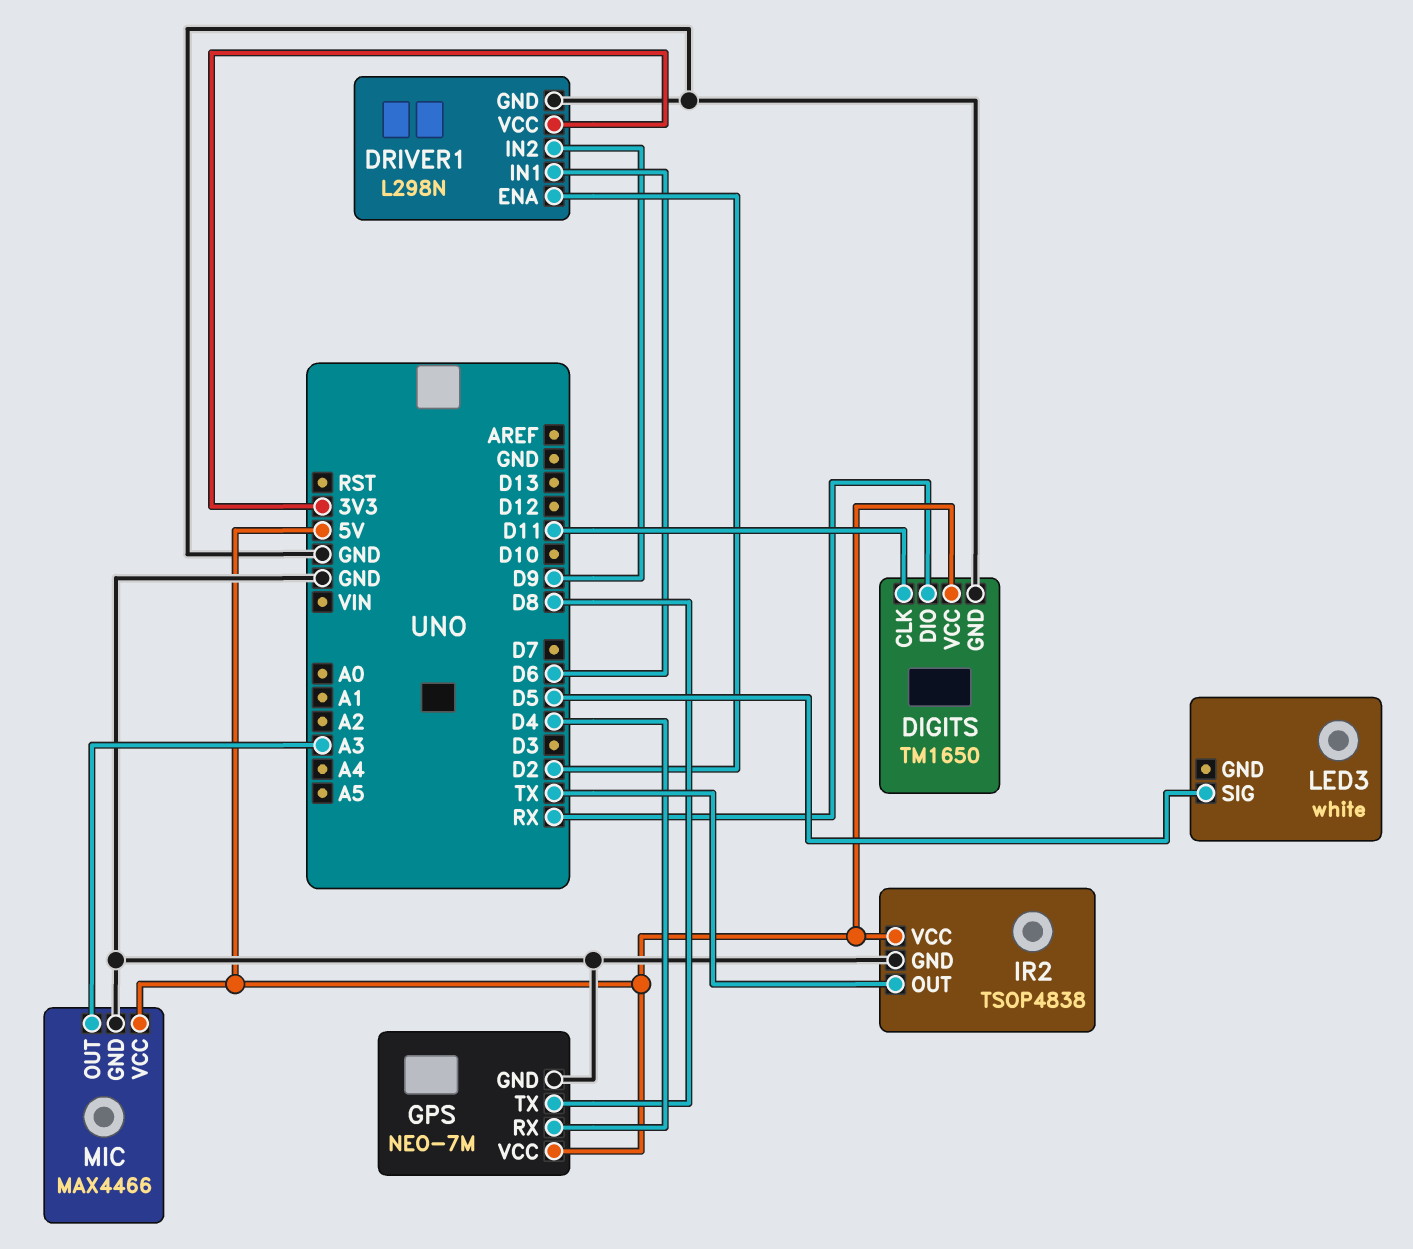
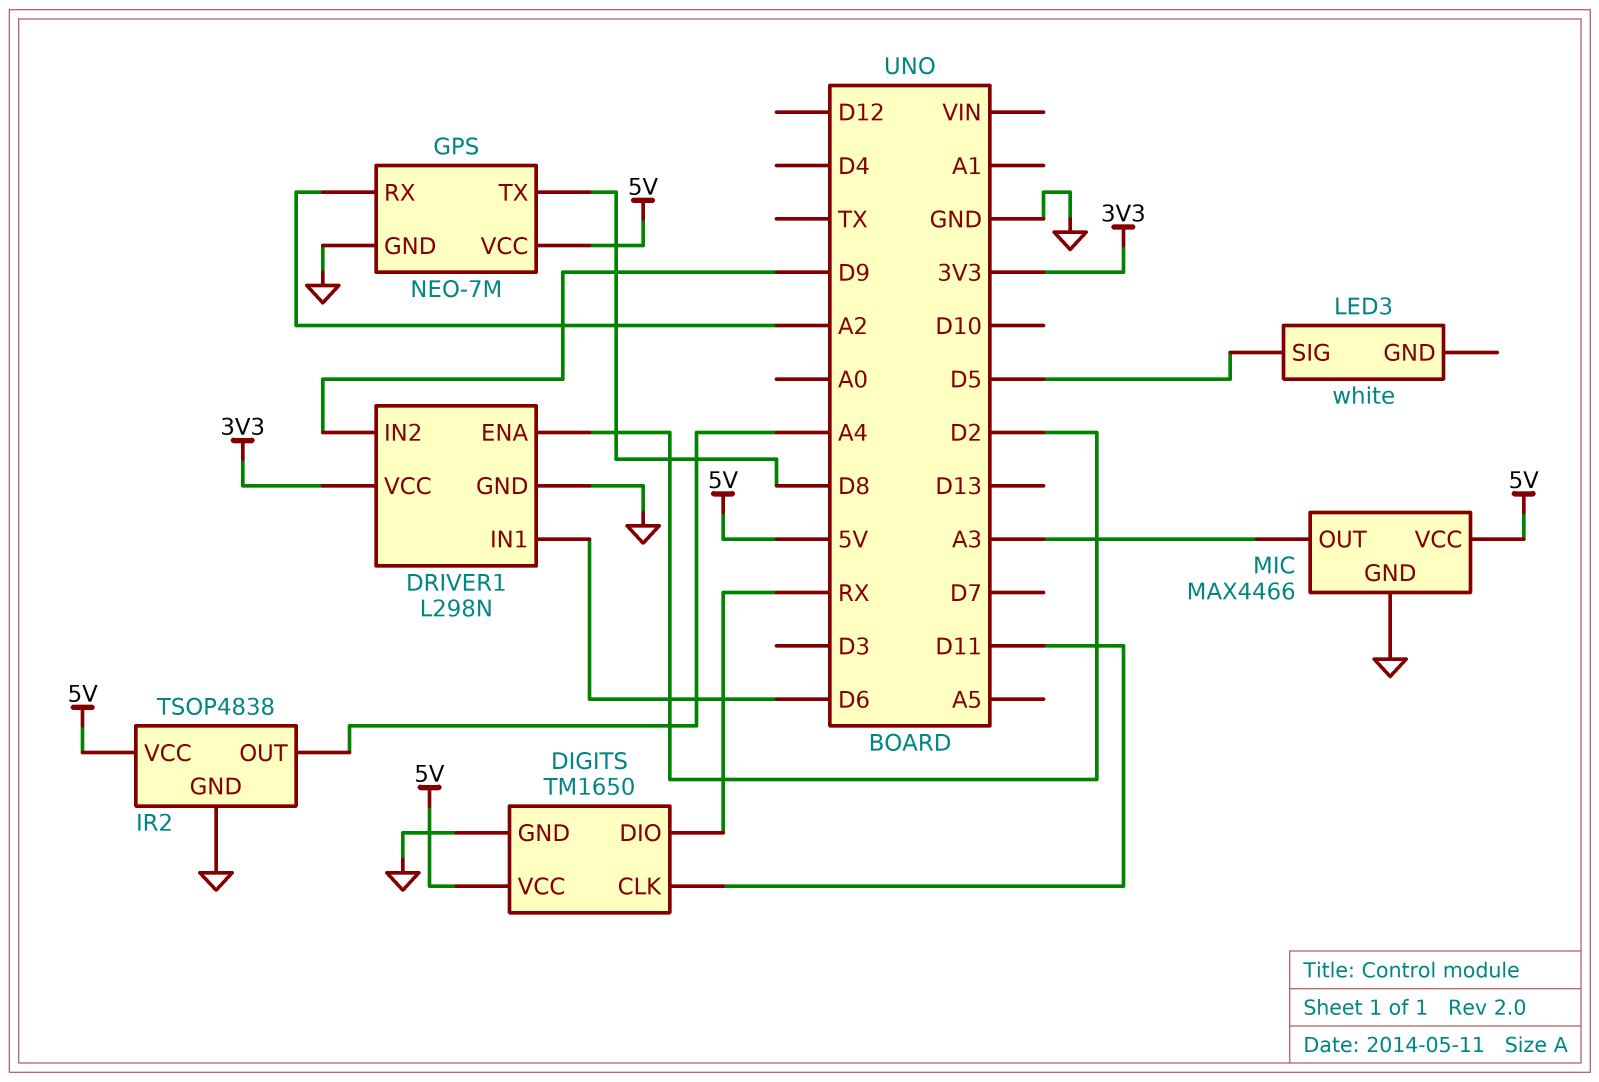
GPS pin RX: D4 -> A2
IR2 pin OUT: TX -> A4

